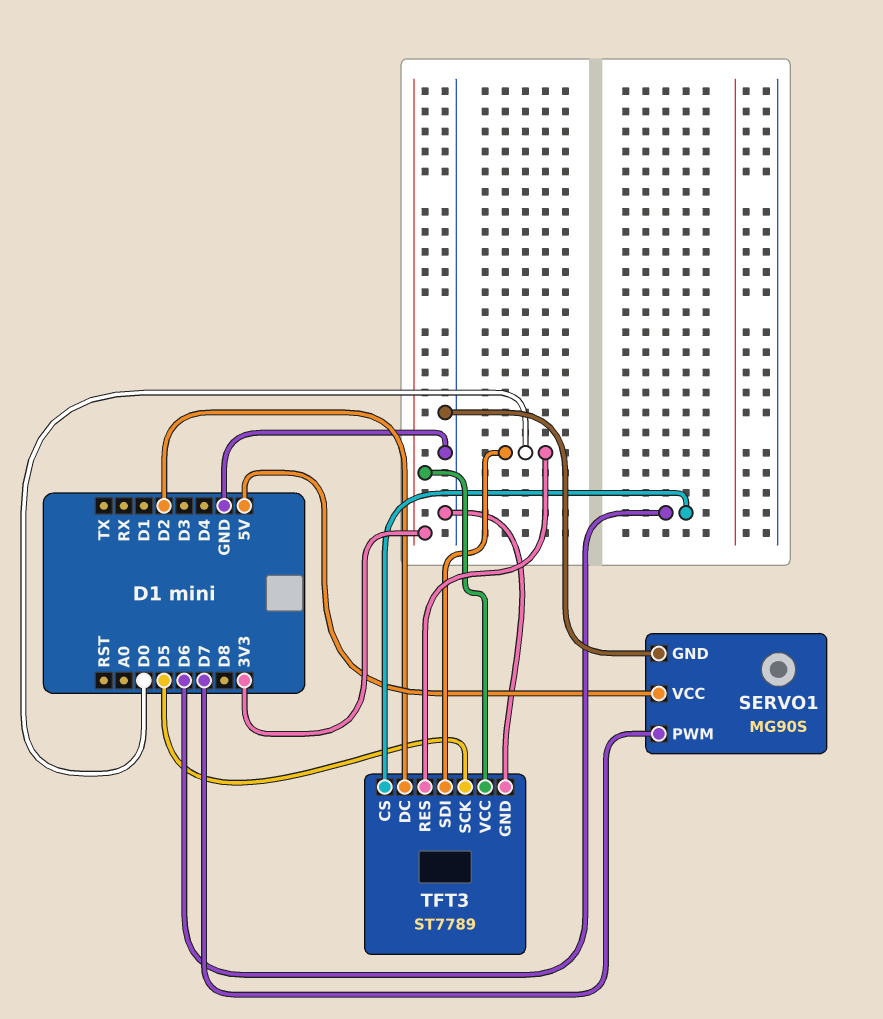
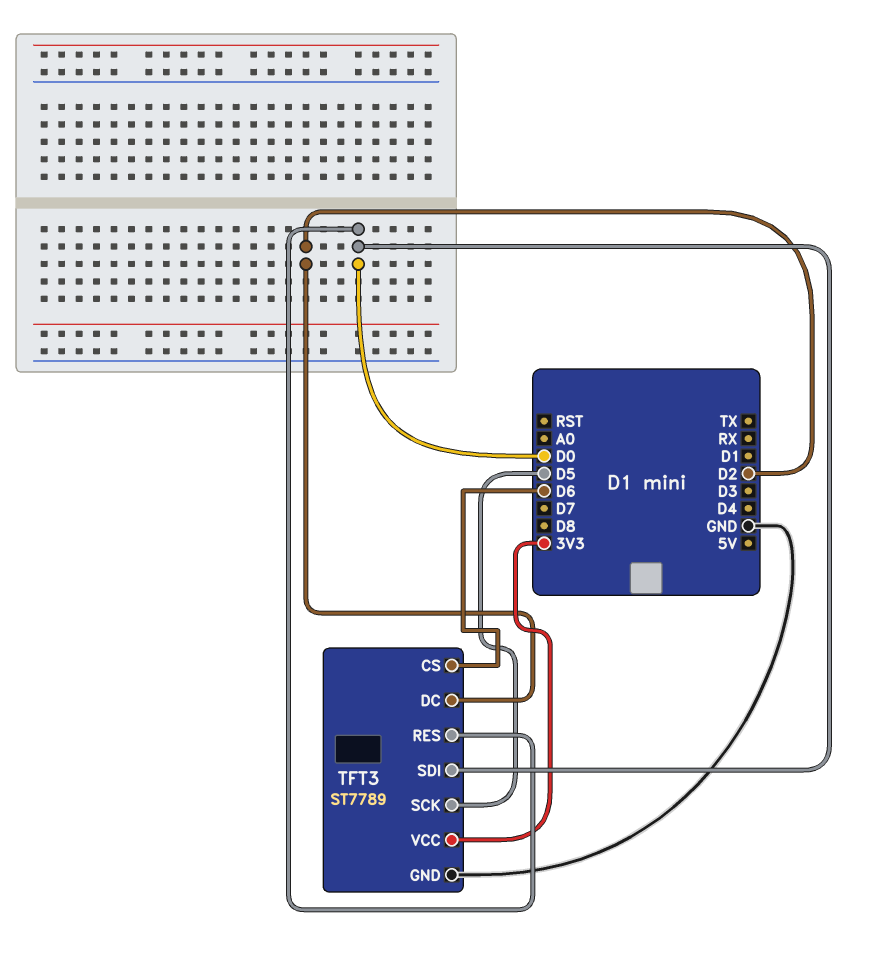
SERVO1: MG90S -> none
SERVO1 pin GND: GND -> none
SERVO1 pin PWM: D7 -> none
SERVO1 pin VCC: 5V -> none

